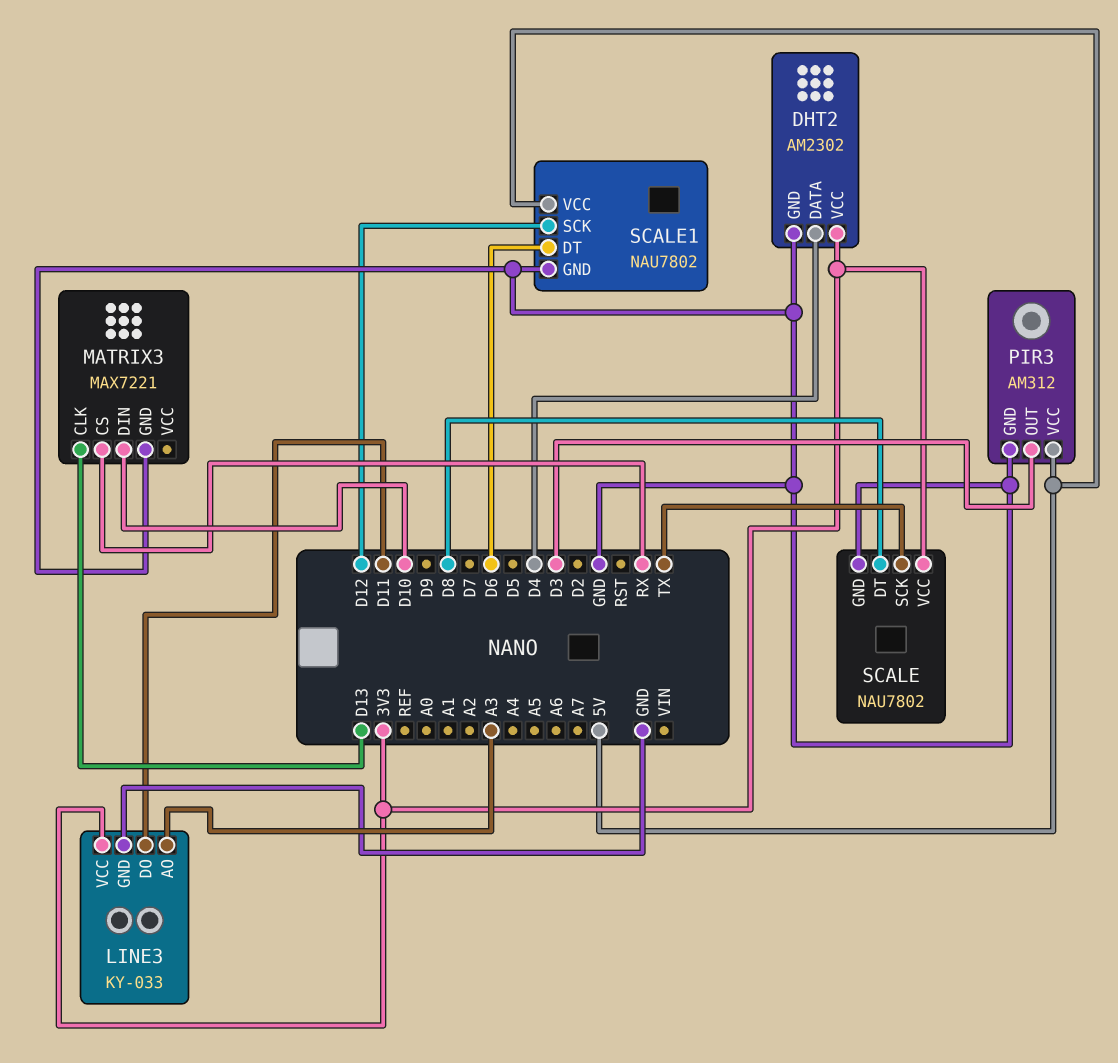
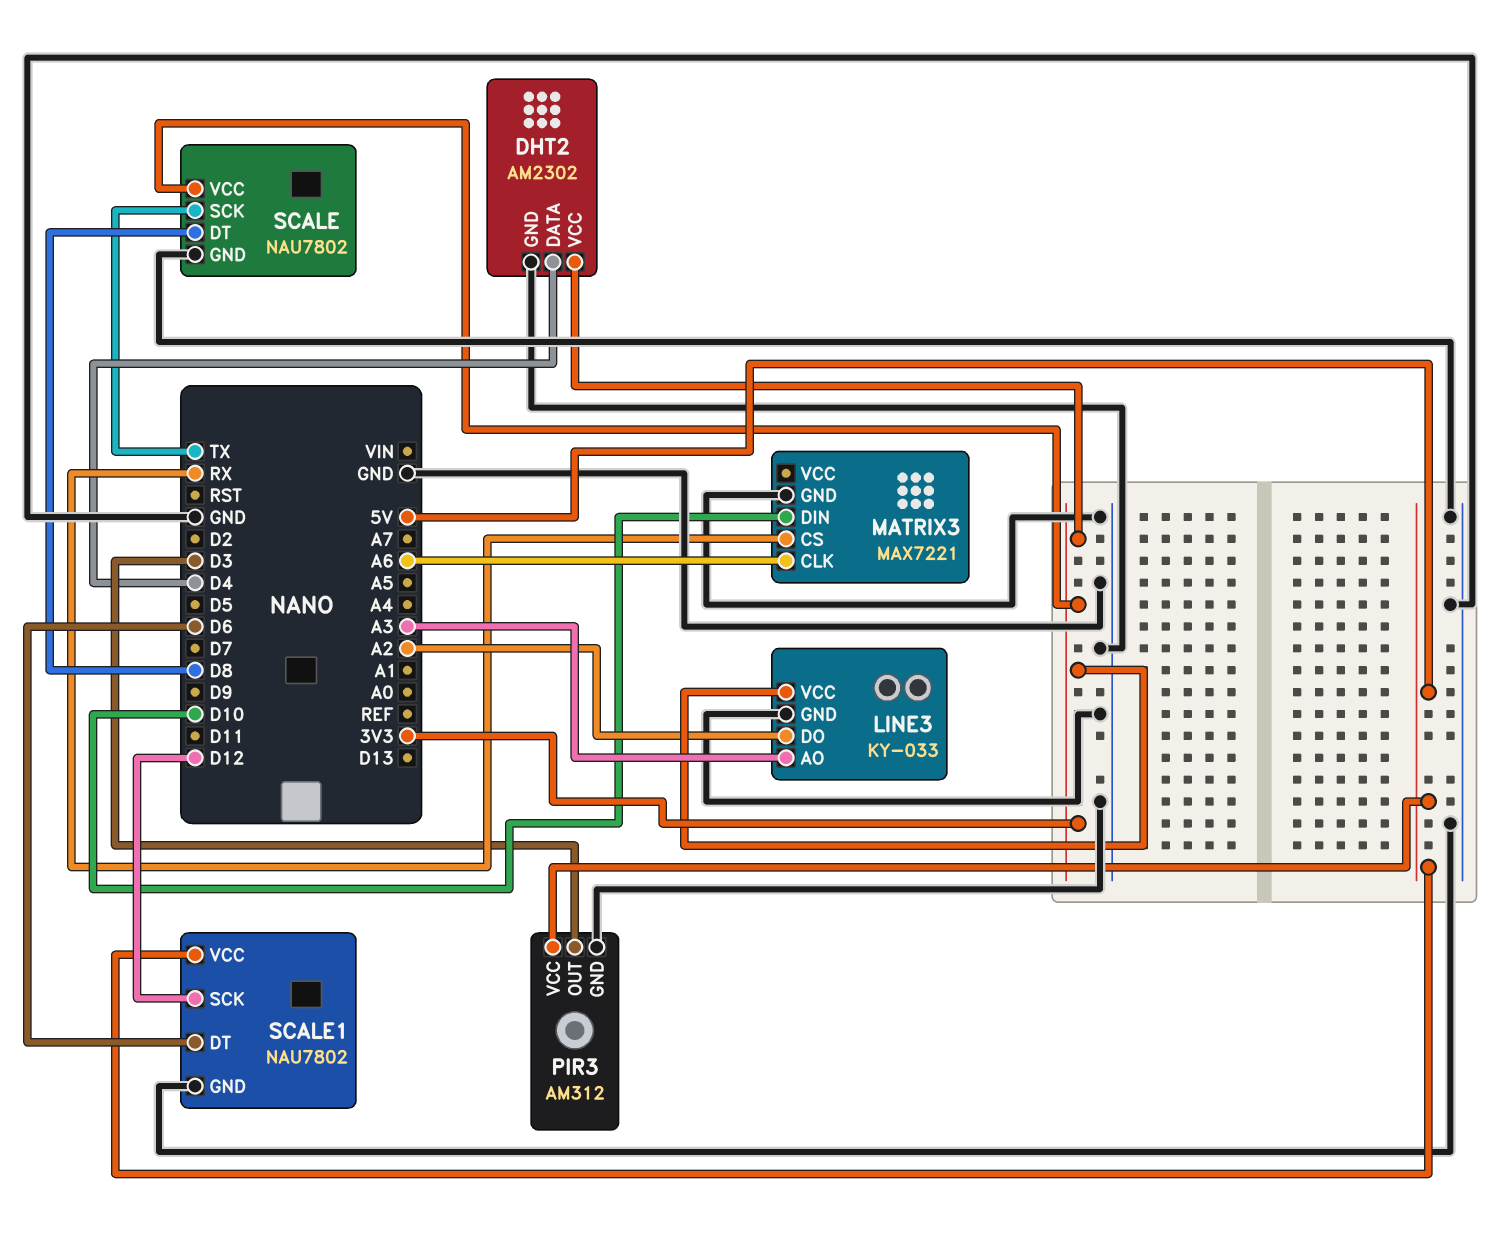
LINE3 pin DO: D11 -> A2
MATRIX3 pin CLK: D13 -> A6

